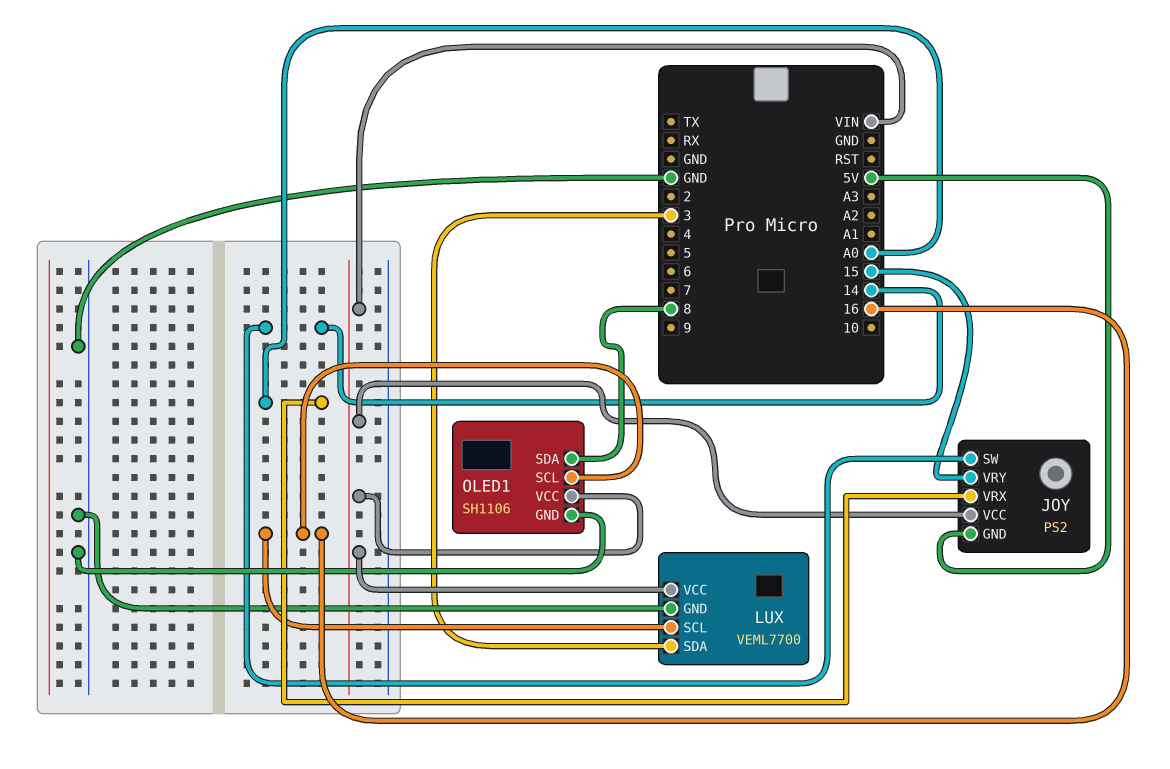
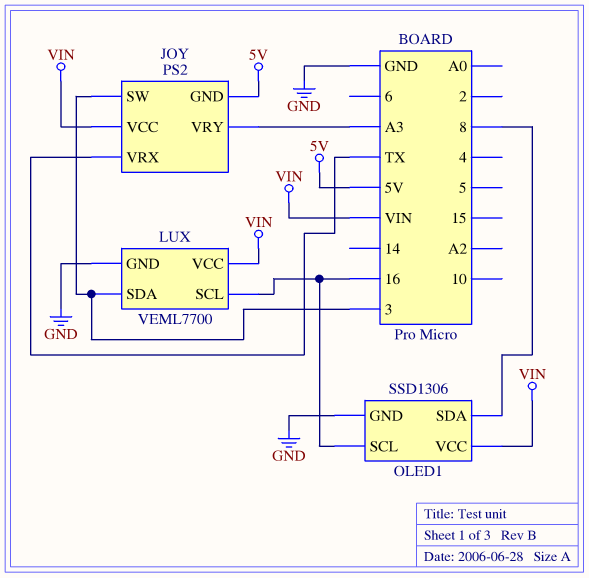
JOY pin SW: 14 -> 3
JOY pin VRX: A0 -> TX
JOY pin VRY: 15 -> A3
OLED1: SH1106 -> SSD1306

